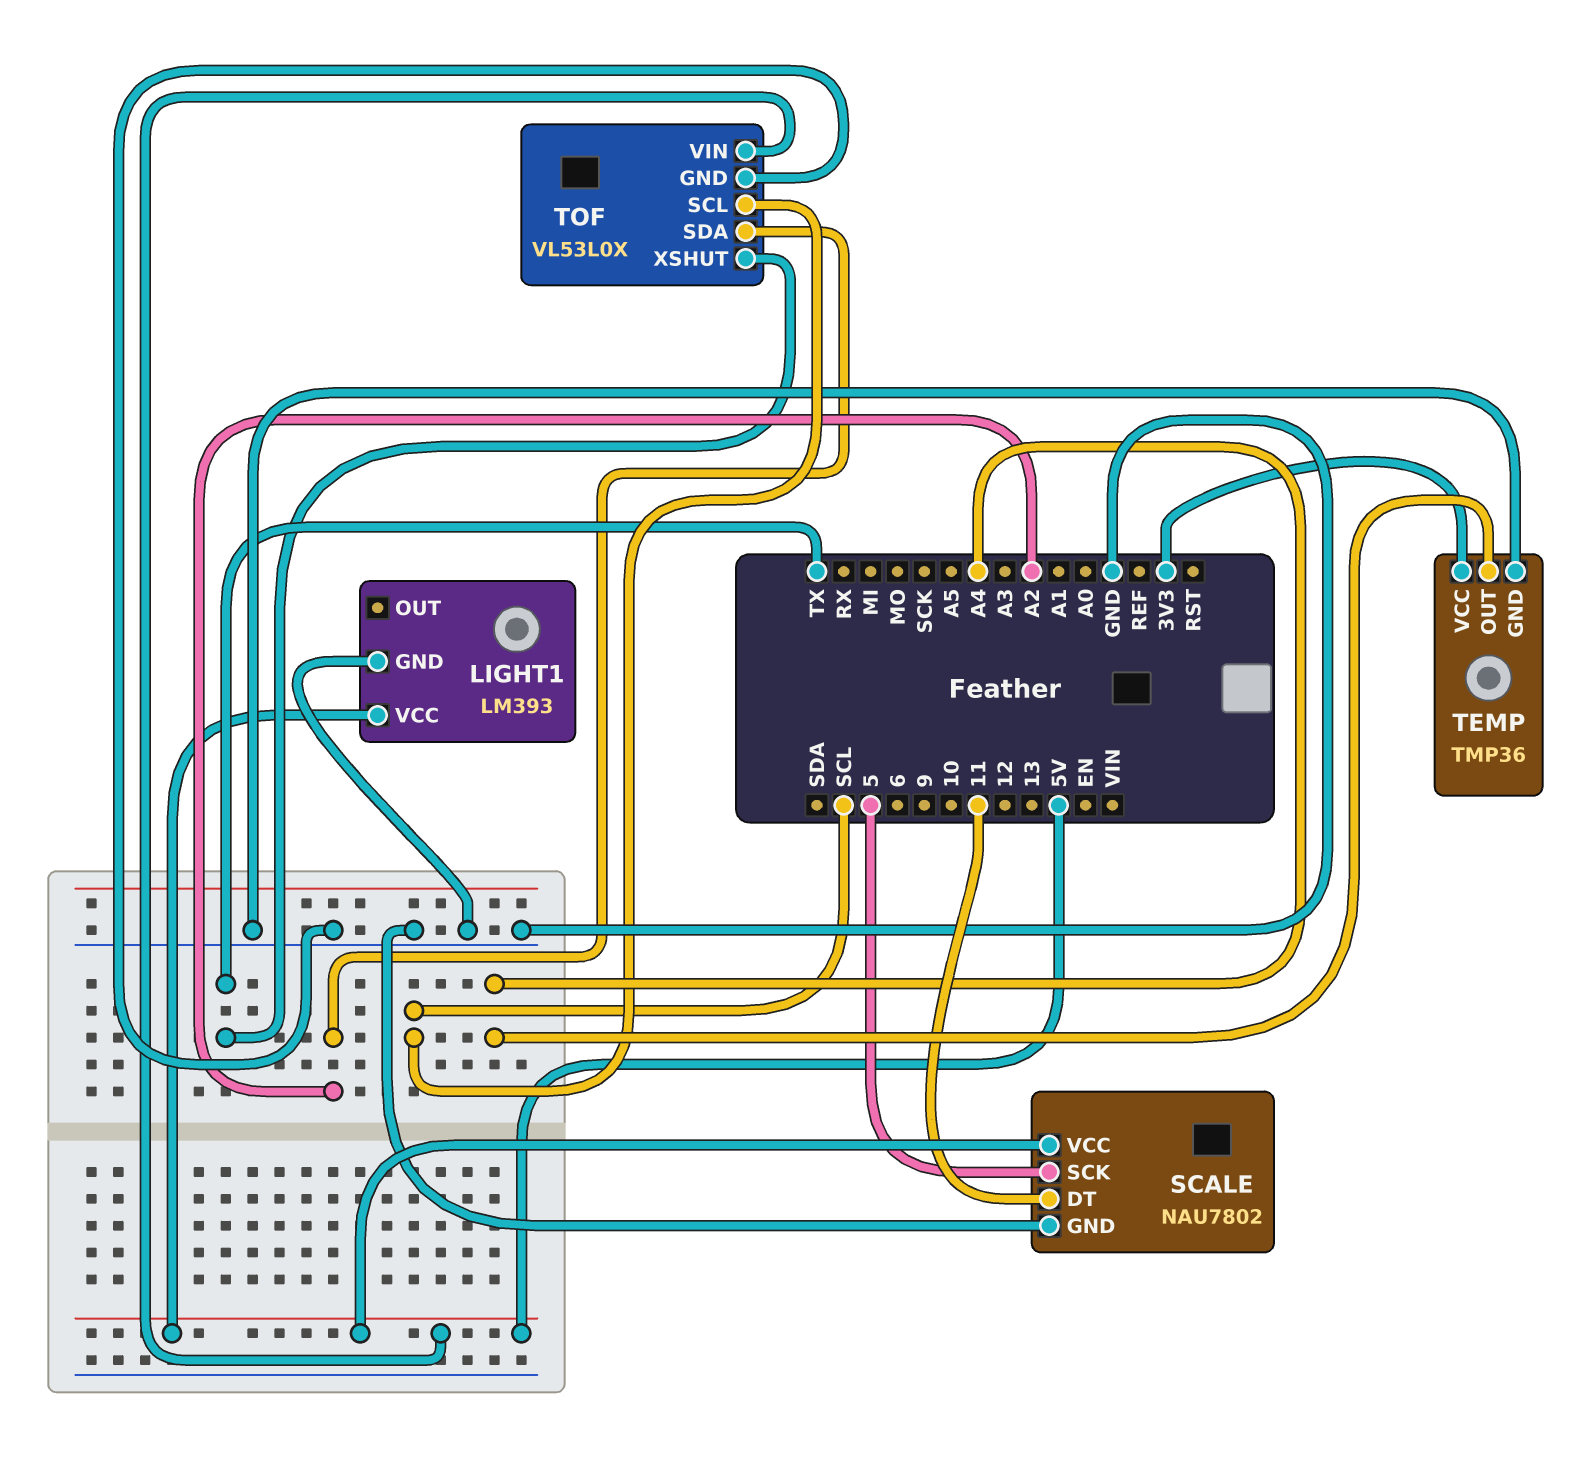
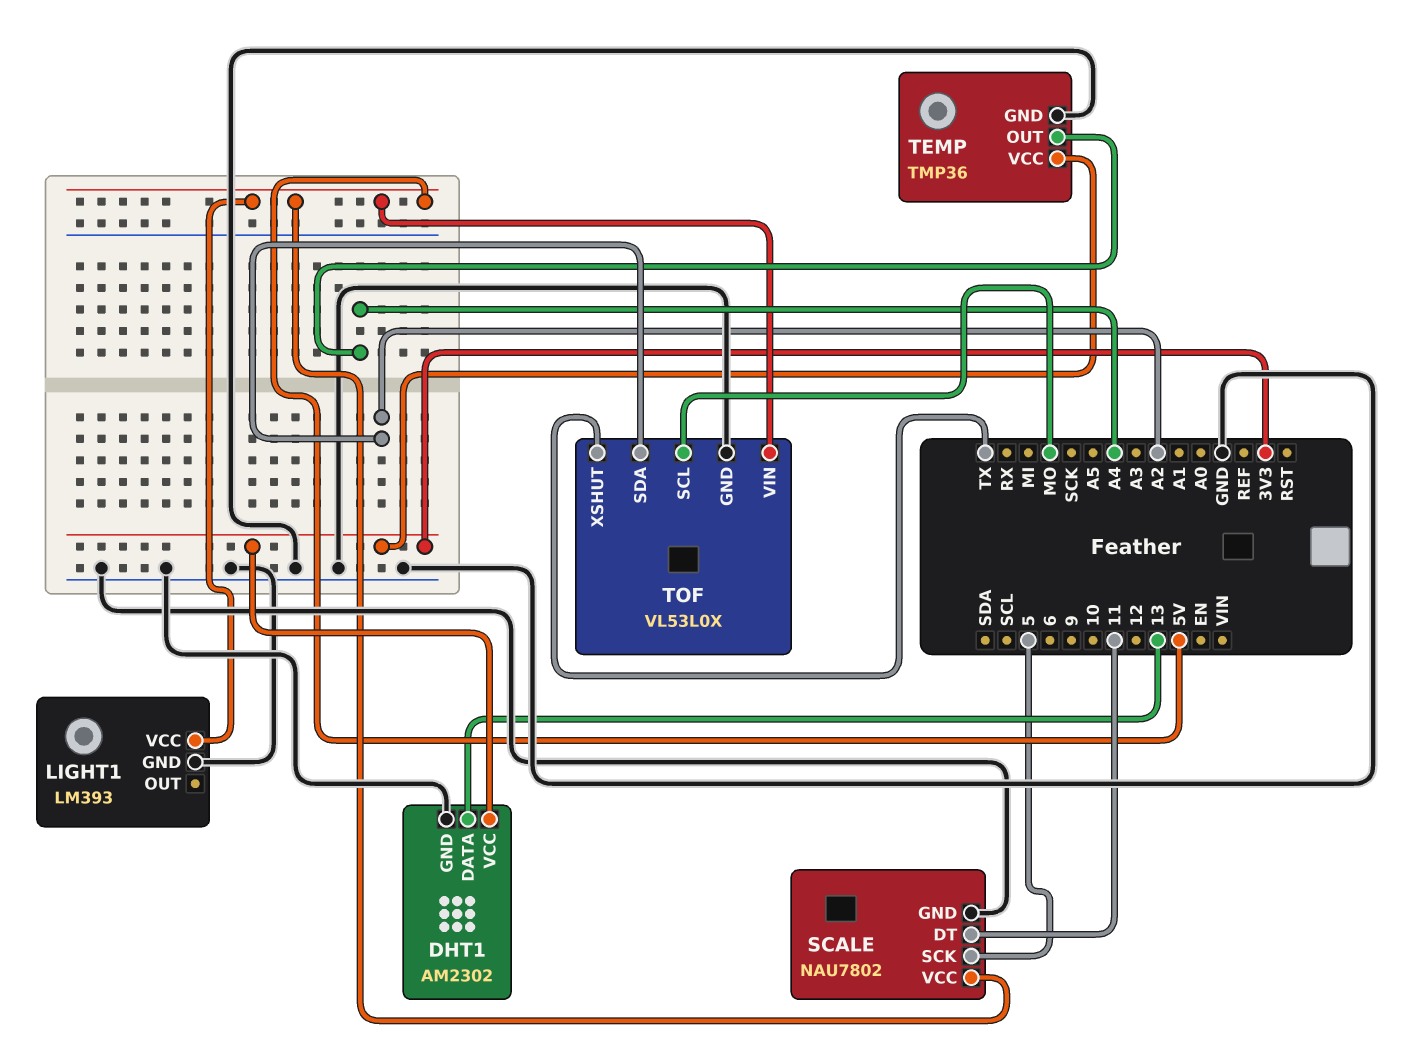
DHT1: none -> AM2302
DHT1 pin DATA: none -> 13
DHT1 pin GND: none -> GND
DHT1 pin VCC: none -> 3V3
TOF pin SCL: SCL -> MO

